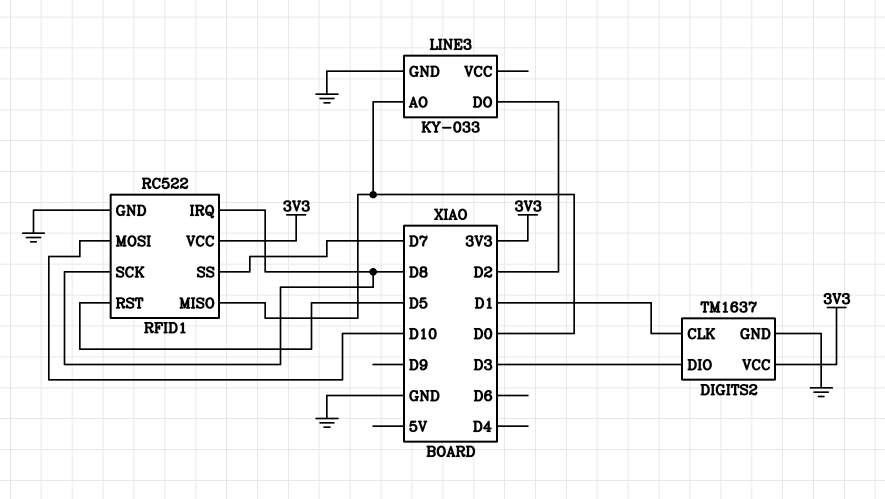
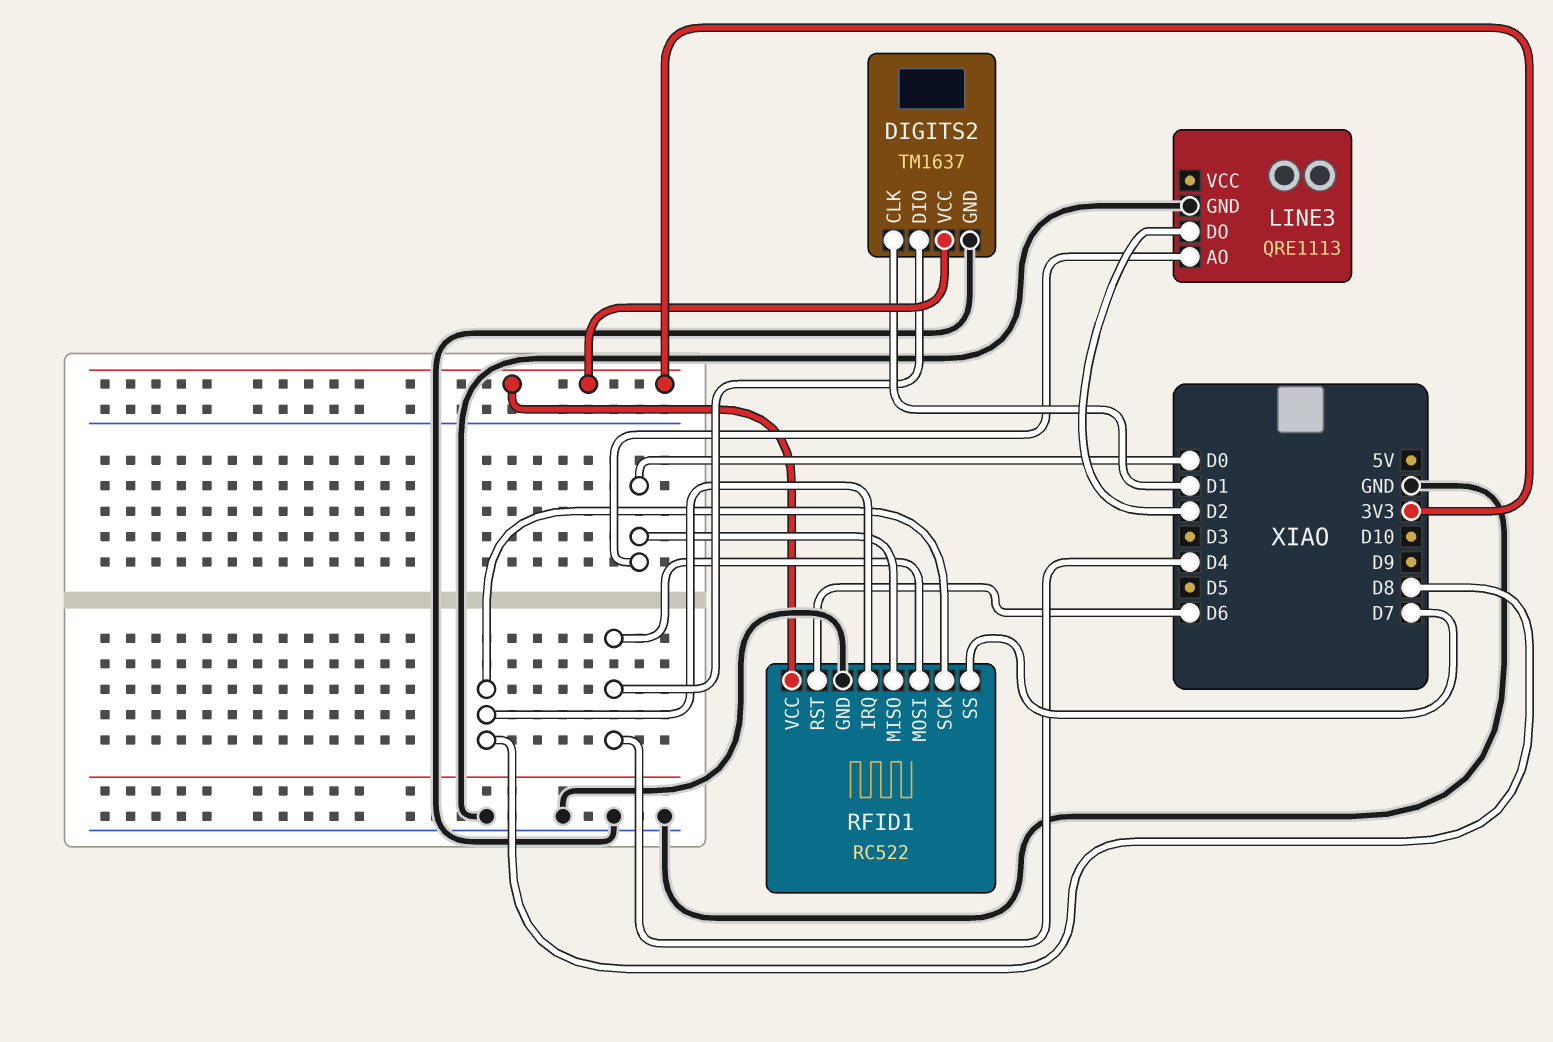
DIGITS2 pin DIO: D3 -> D4
LINE3: KY-033 -> QRE1113
RFID1 pin MOSI: D10 -> D4
RFID1 pin RST: D5 -> D6

